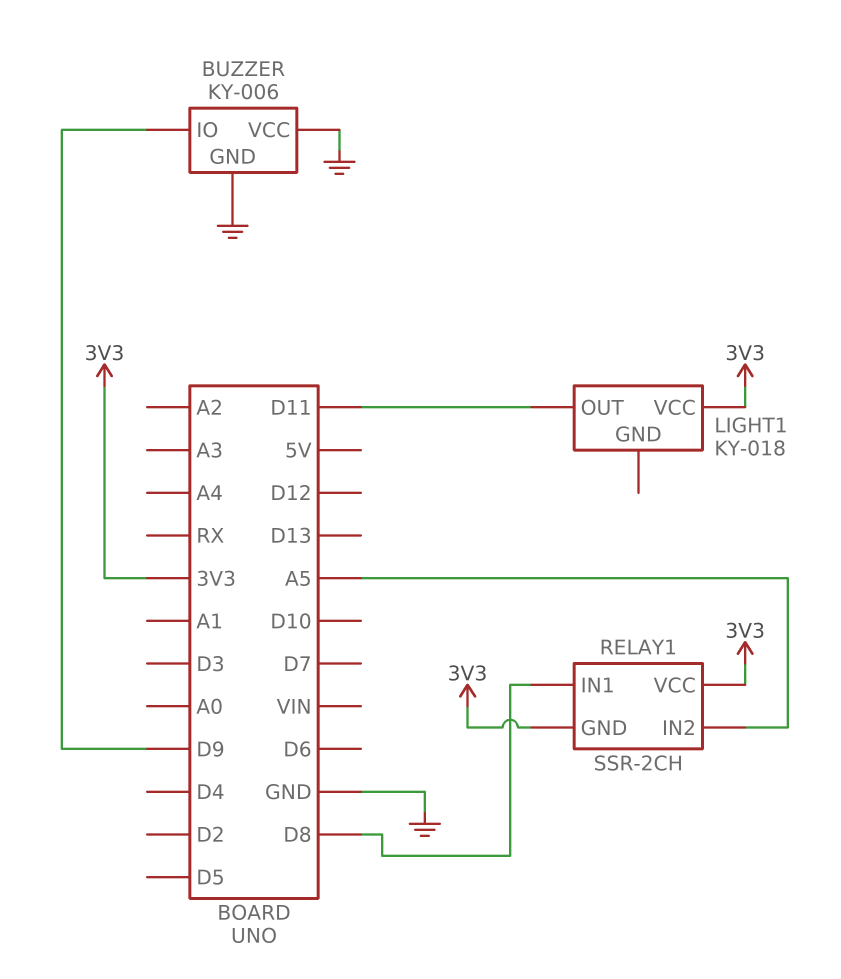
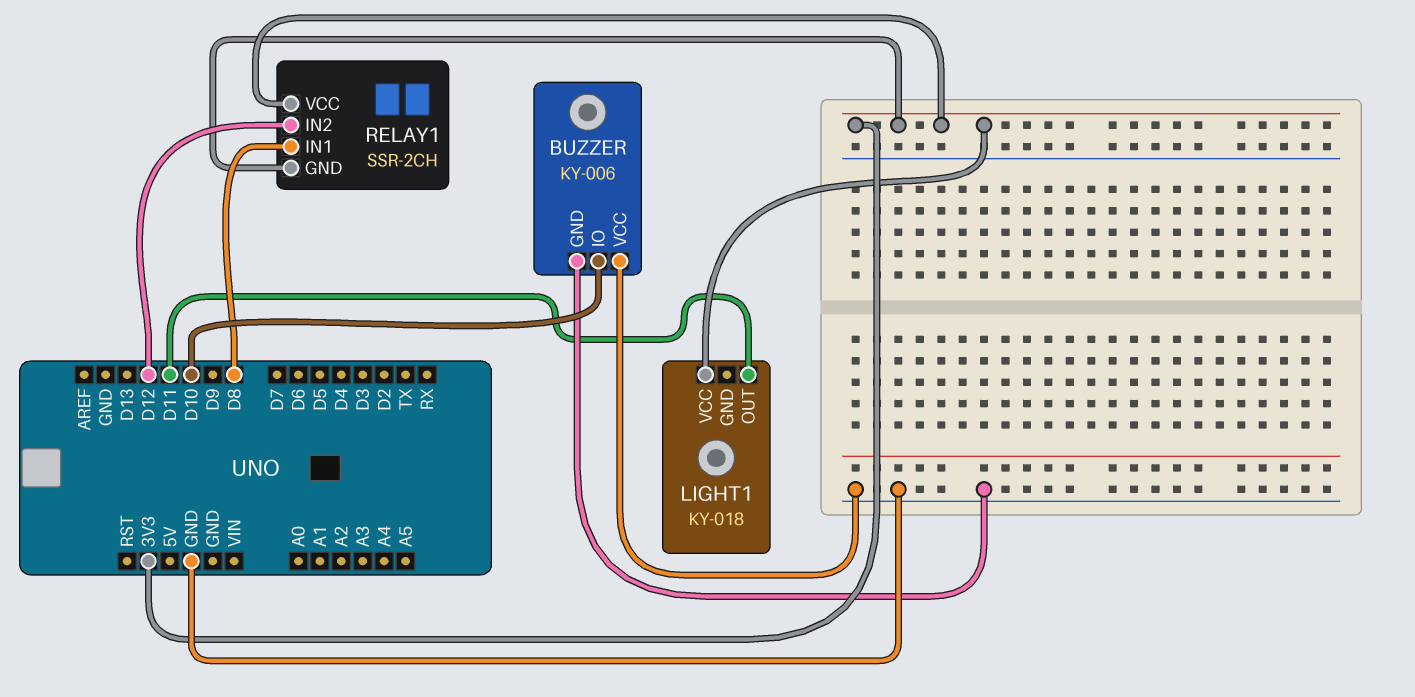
BUZZER pin IO: D9 -> D10
RELAY1 pin IN2: A5 -> D12

